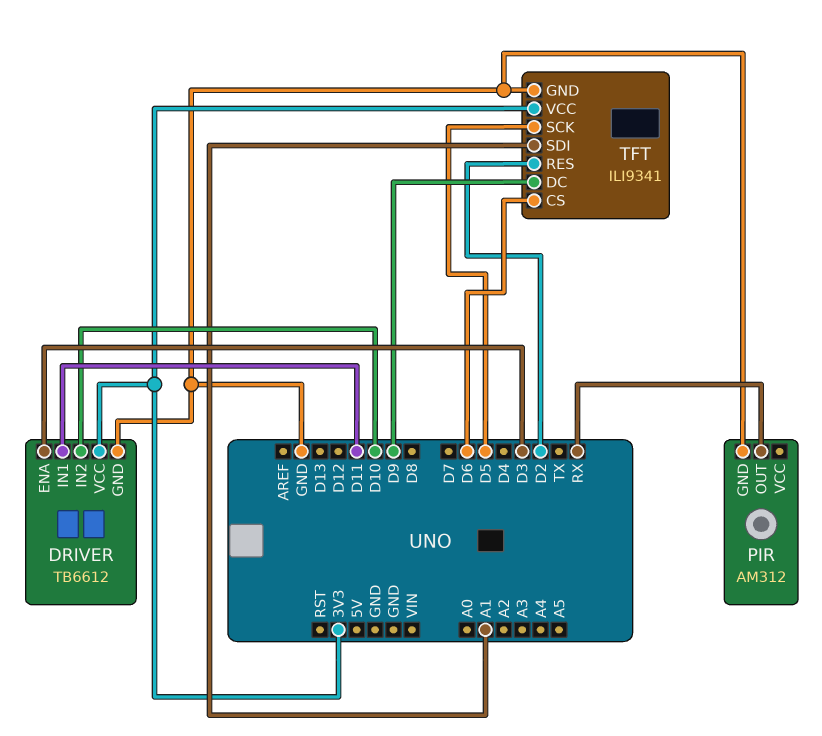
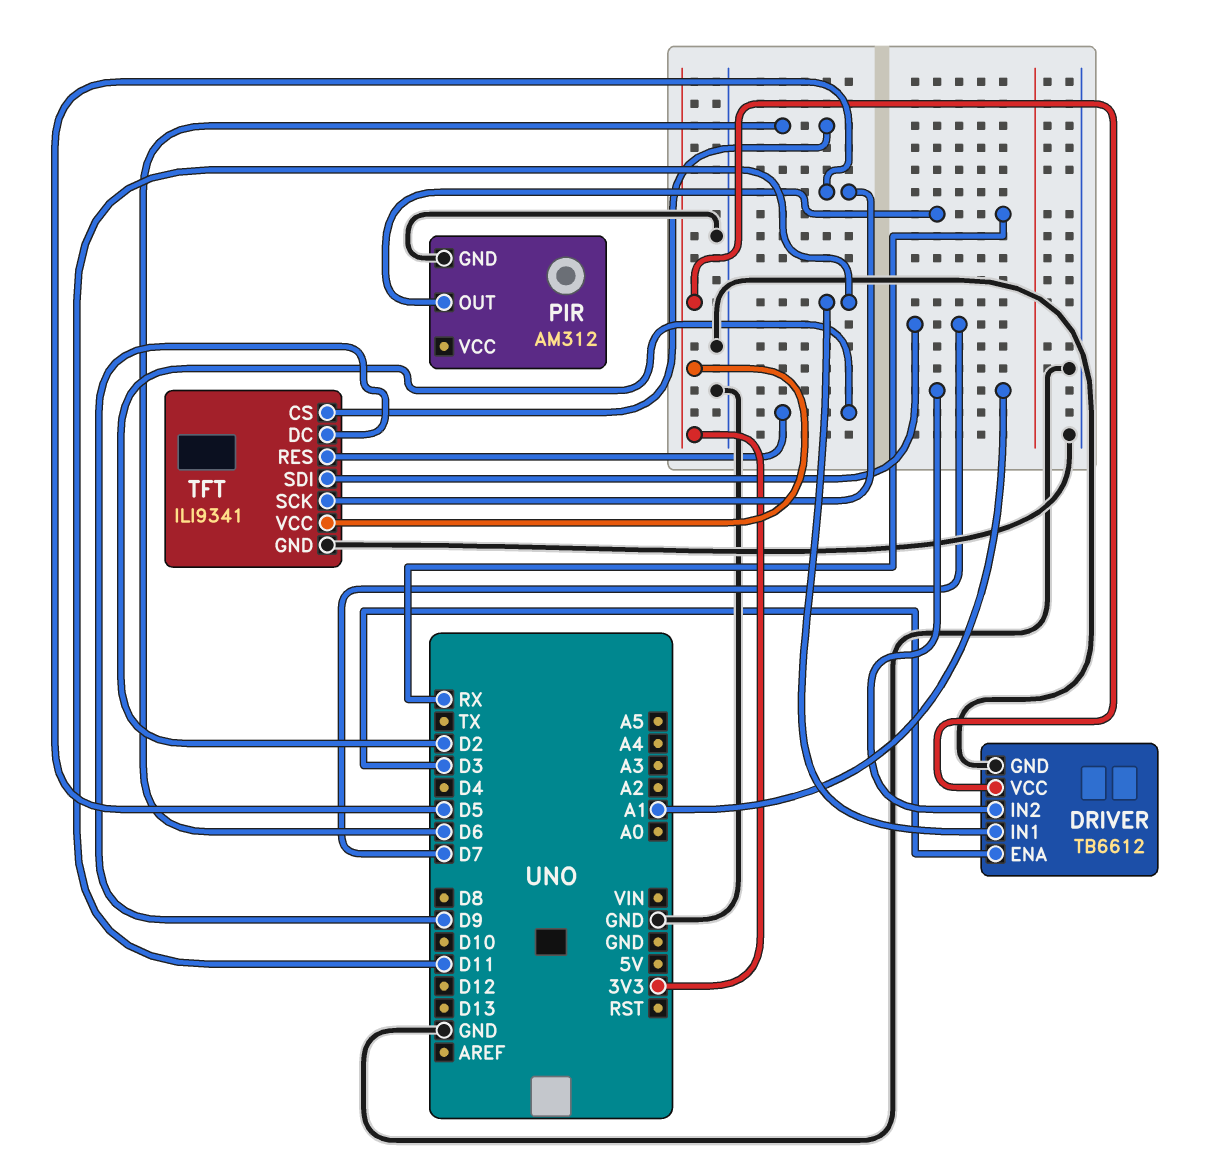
DRIVER pin IN2: D10 -> A1
TFT pin SDI: A1 -> D7

